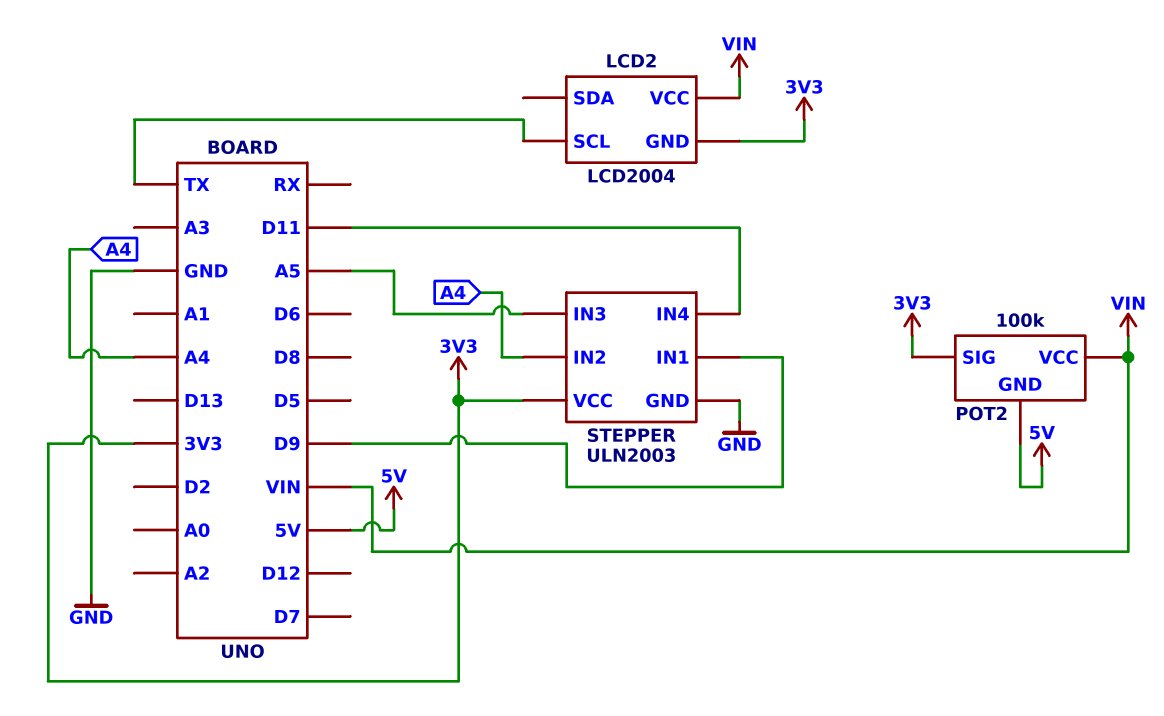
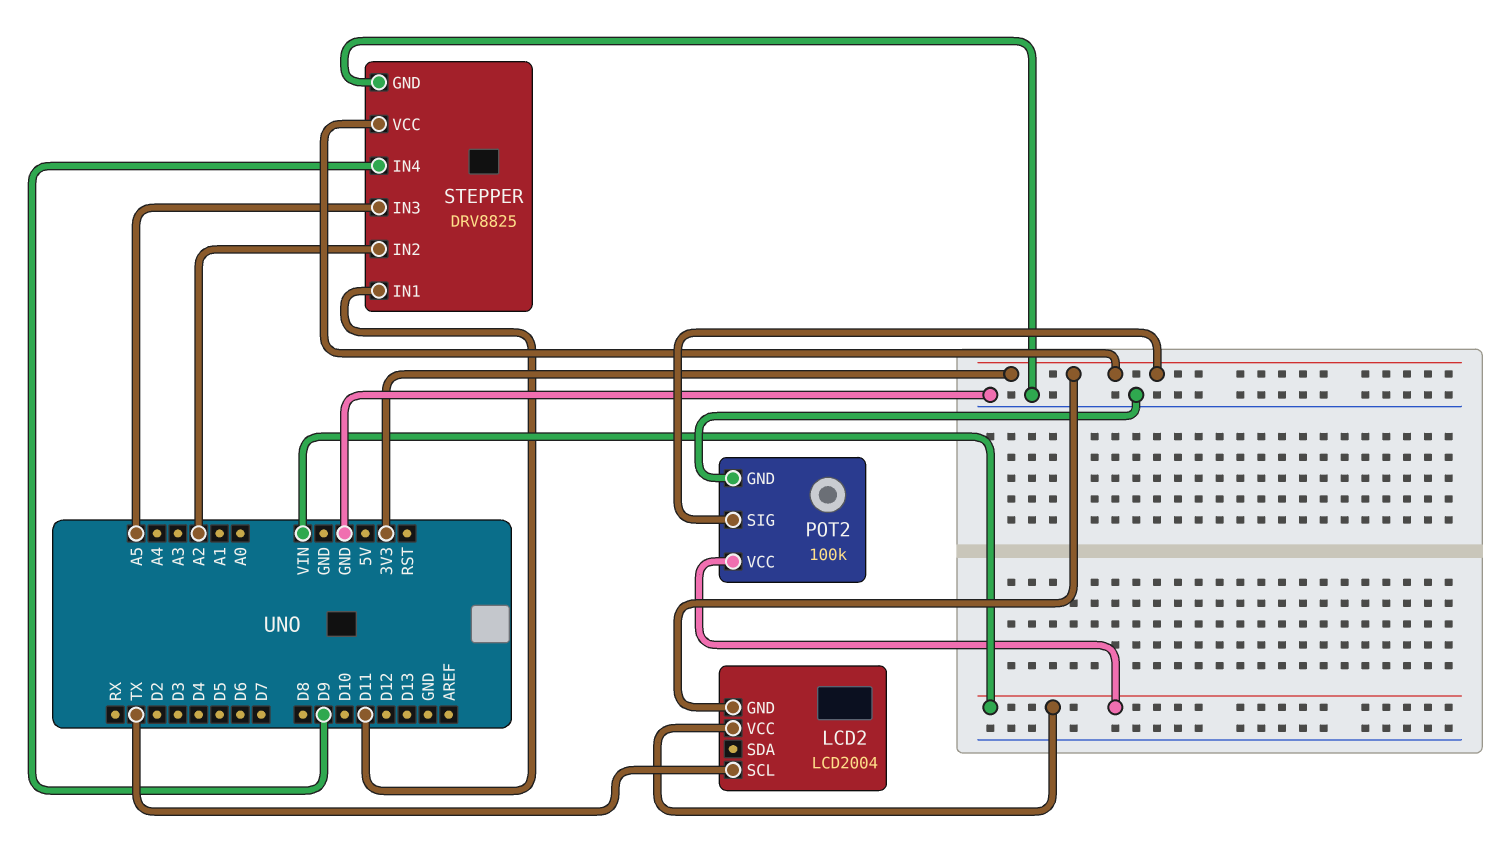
POT2 pin GND: 5V -> GND
STEPPER: ULN2003 -> DRV8825
STEPPER pin IN1: D9 -> D11
STEPPER pin IN2: A4 -> A2
STEPPER pin IN4: D11 -> D9

